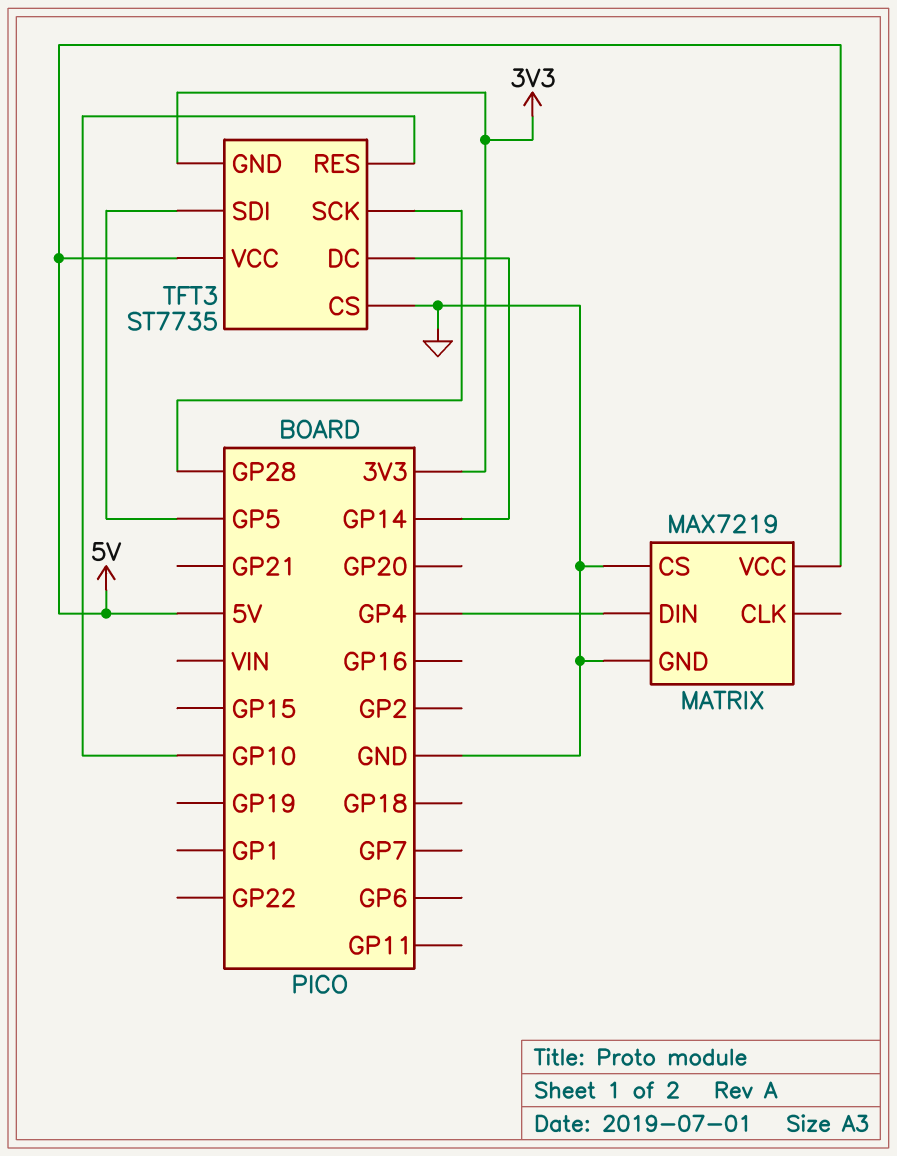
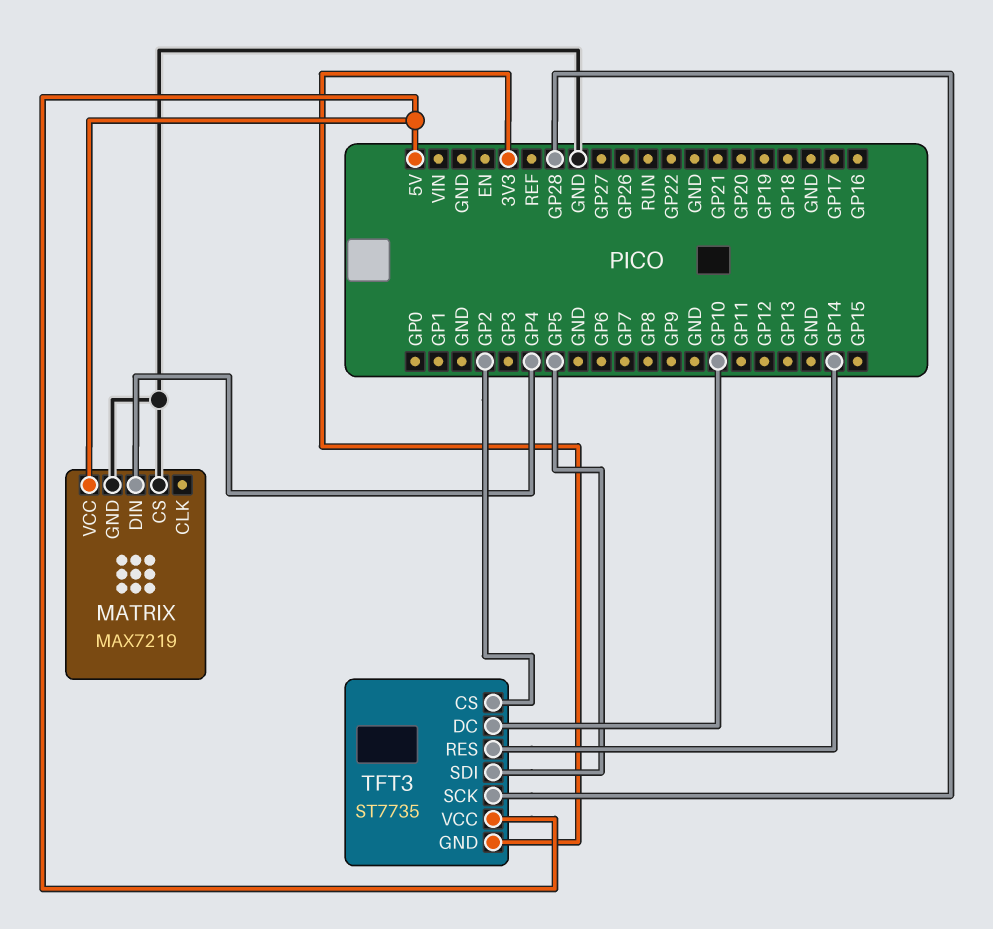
TFT3 pin CS: GND -> GP2
TFT3 pin DC: GP14 -> GP10
TFT3 pin RES: GP10 -> GP14

